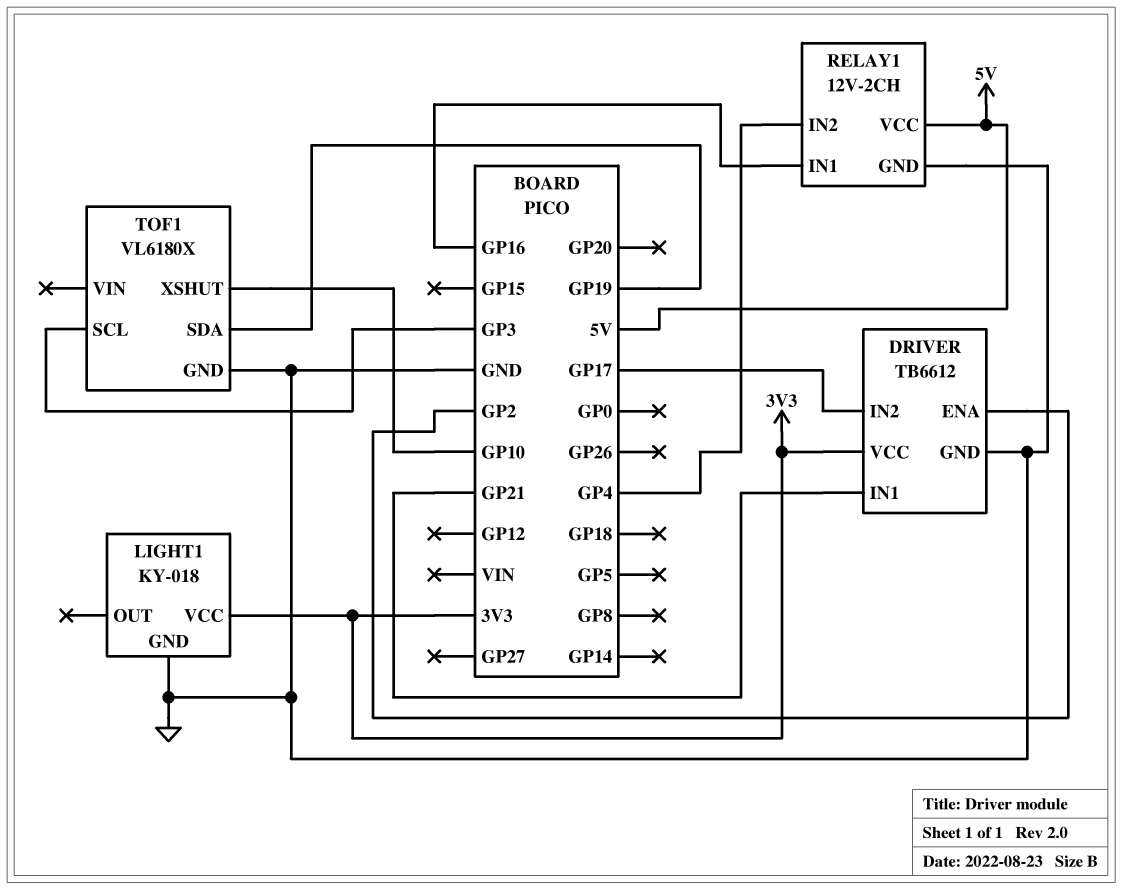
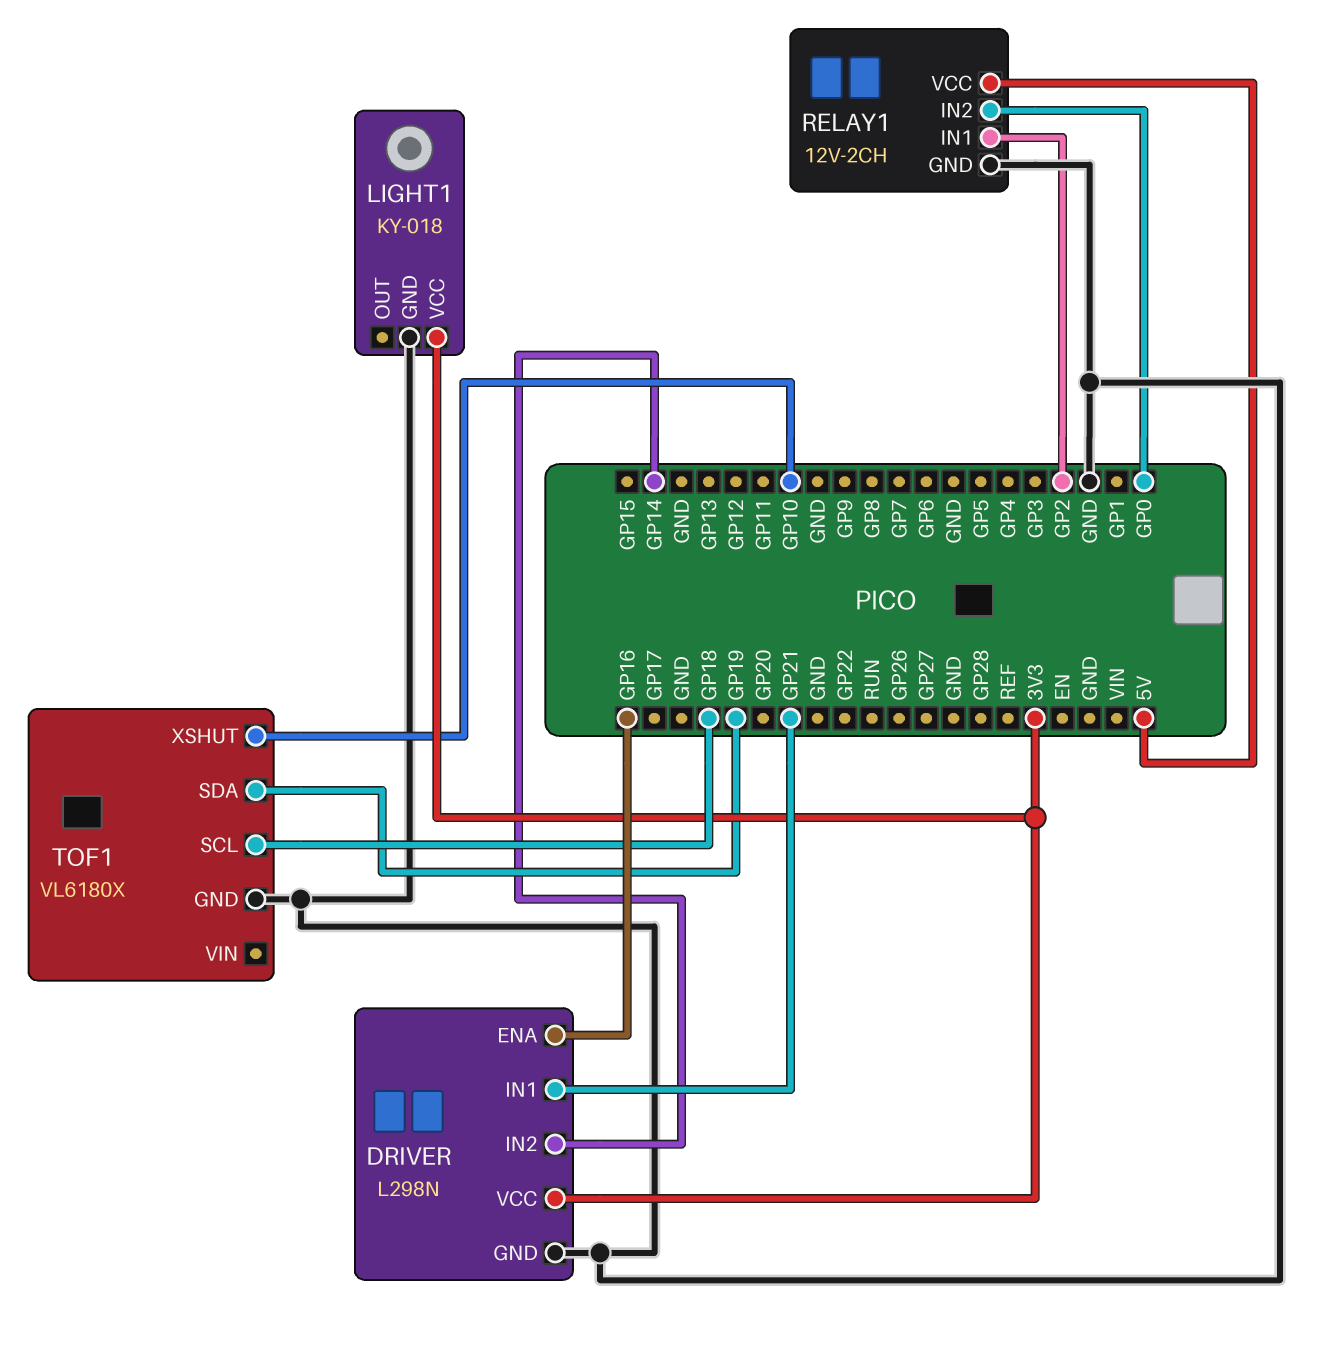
DRIVER: TB6612 -> L298N
DRIVER pin ENA: GP2 -> GP16
DRIVER pin IN2: GP17 -> GP14
RELAY1 pin IN1: GP16 -> GP2
RELAY1 pin IN2: GP4 -> GP0
TOF1 pin SCL: GP3 -> GP18

